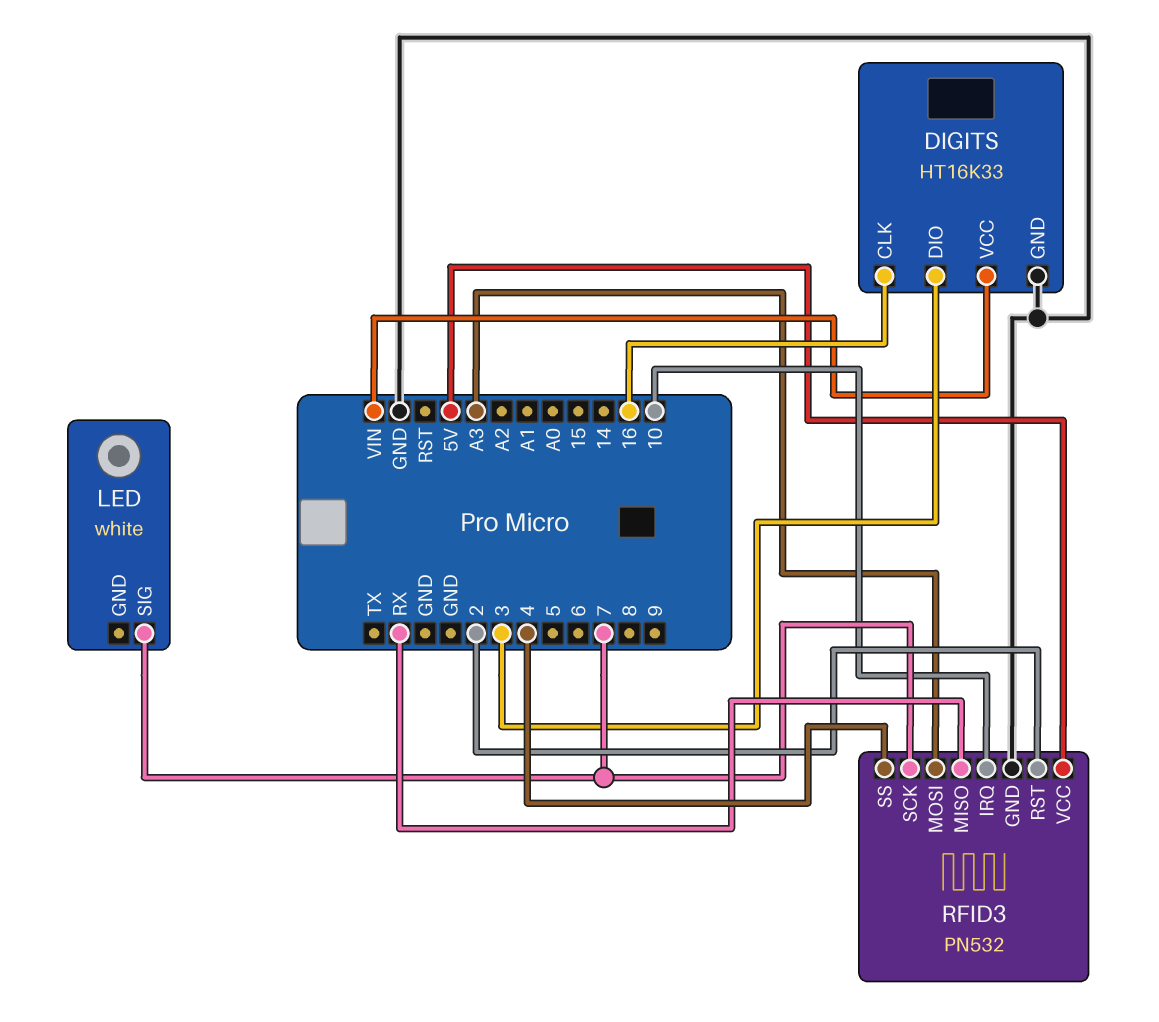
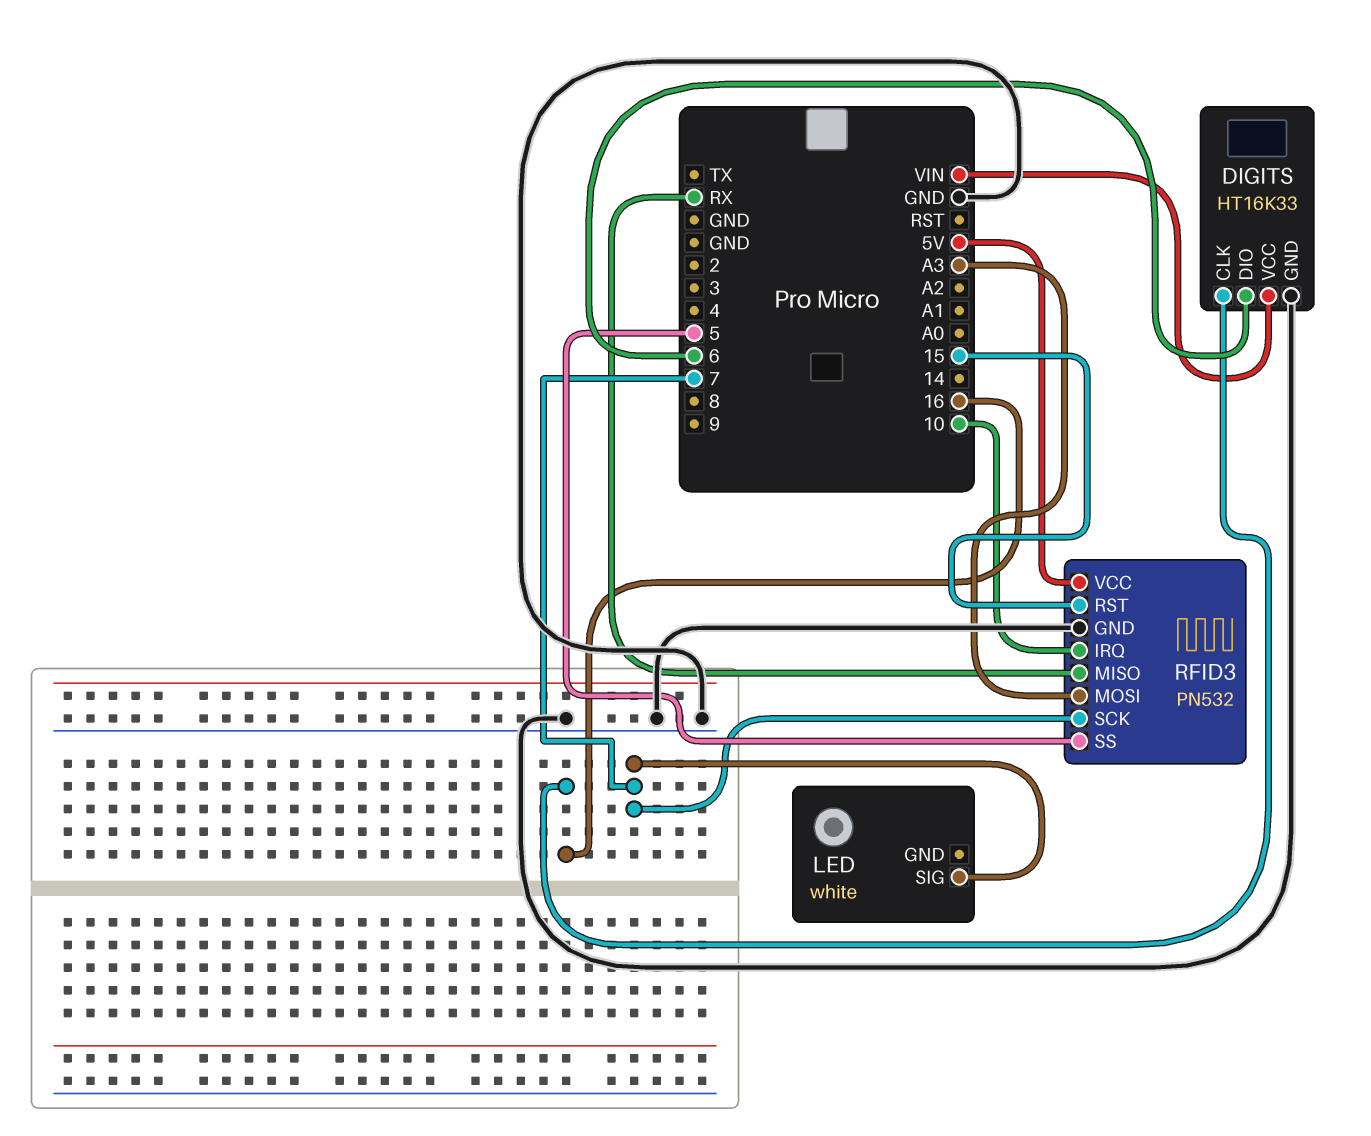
DIGITS pin DIO: 3 -> 6
RFID3 pin RST: 2 -> 15
RFID3 pin SS: 4 -> 5

